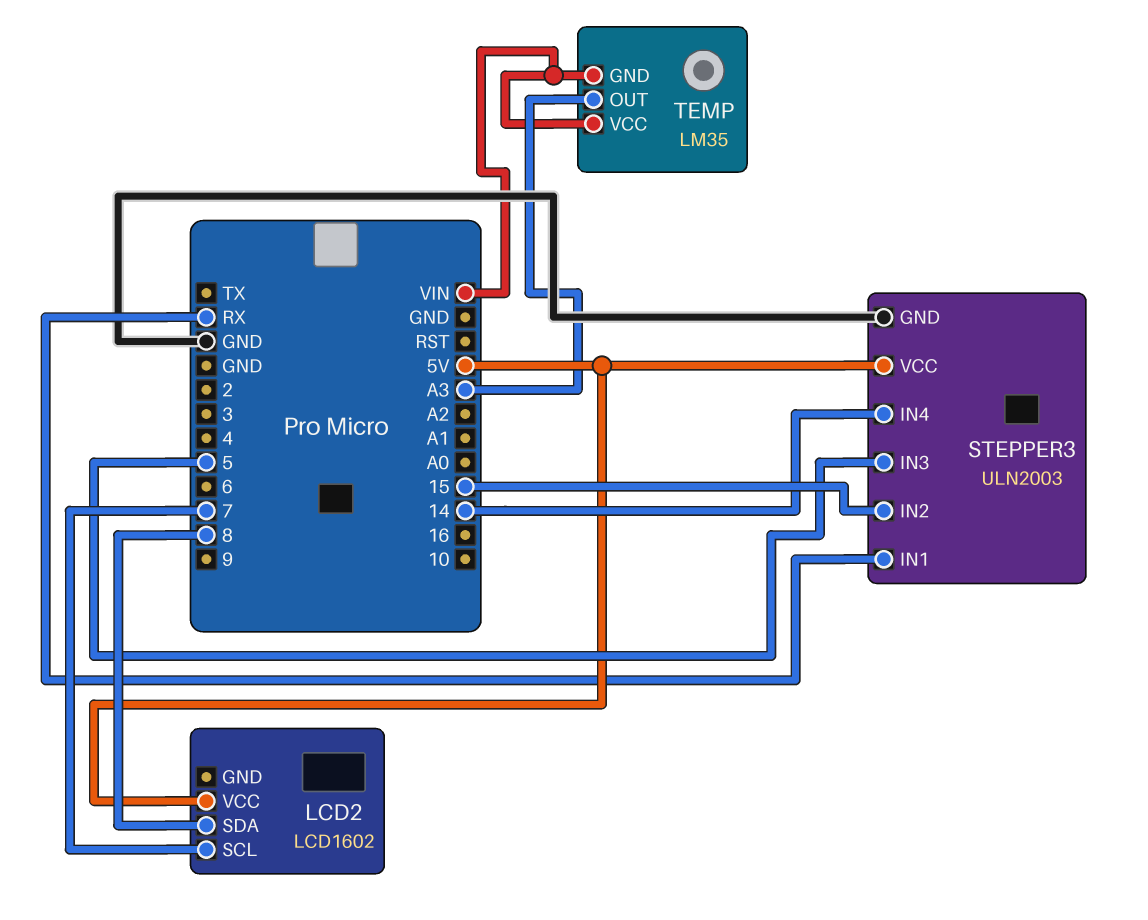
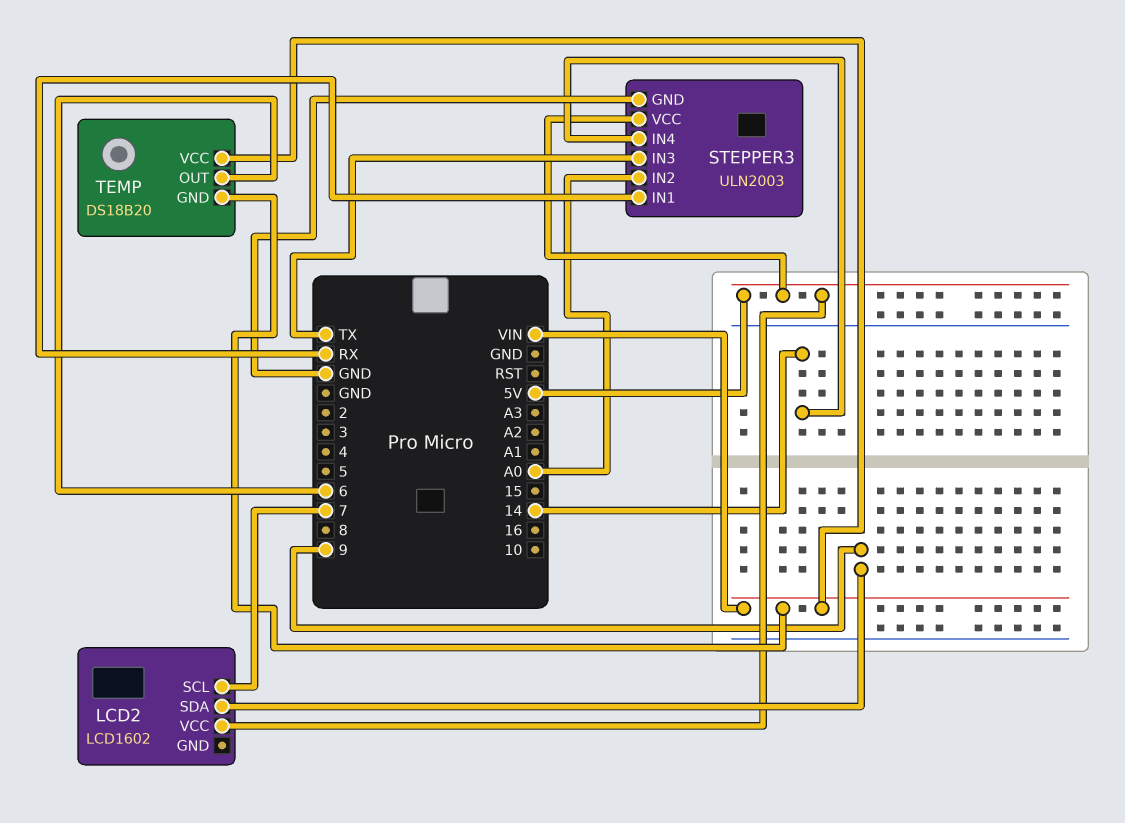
LCD2 pin SDA: 8 -> 9
STEPPER3 pin IN2: 15 -> A0
STEPPER3 pin IN3: 5 -> TX
TEMP: LM35 -> DS18B20
TEMP pin OUT: A3 -> 6

